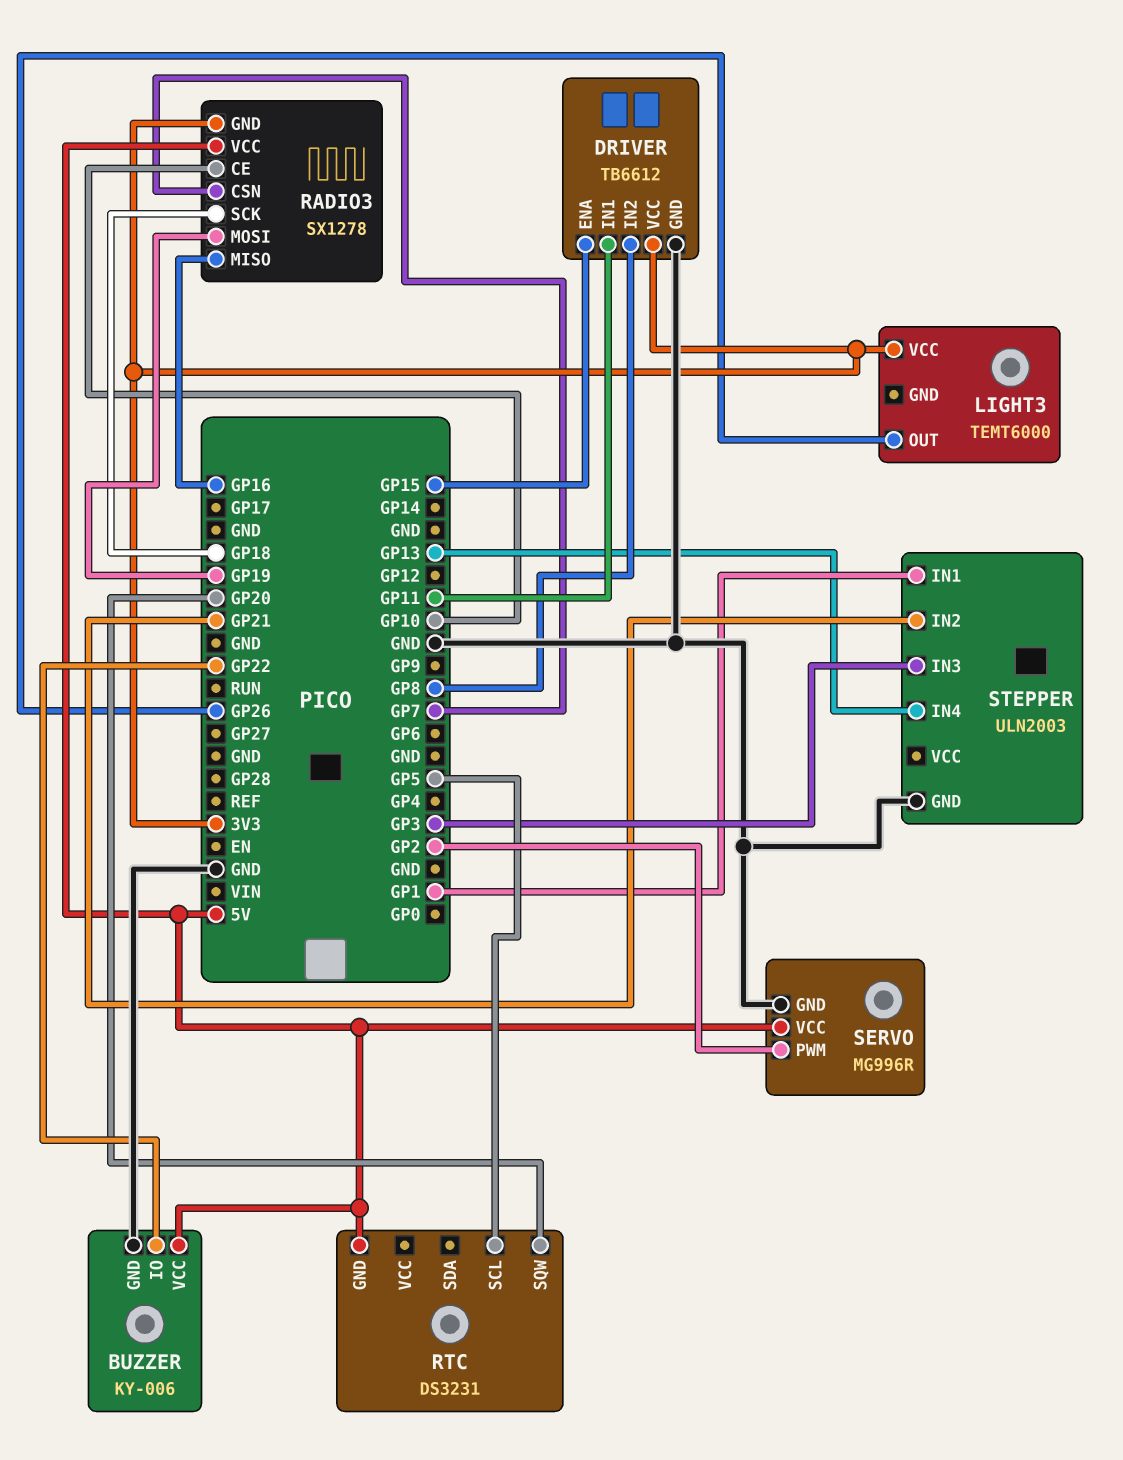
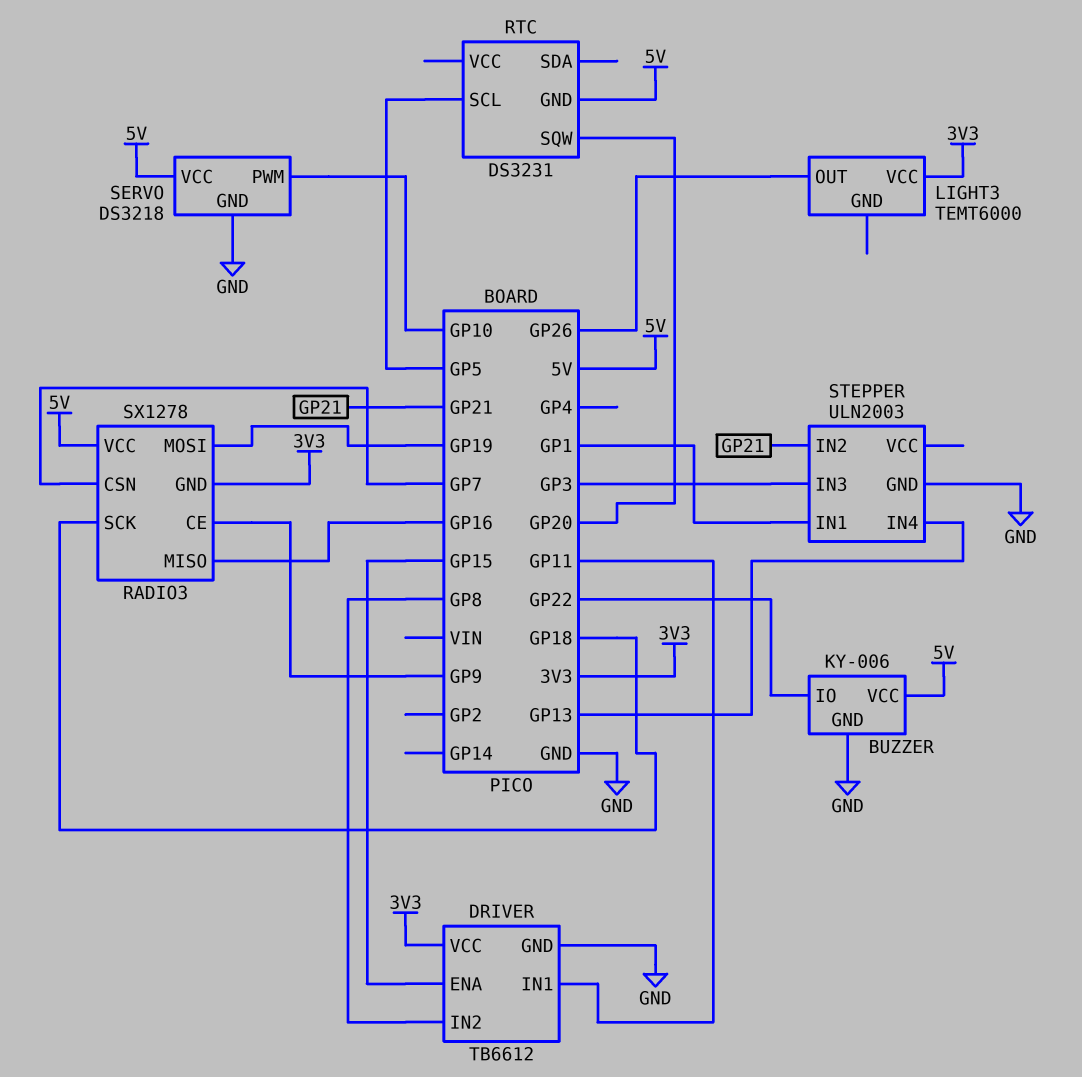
RADIO3 pin CE: GP10 -> GP9
SERVO: MG996R -> DS3218
SERVO pin PWM: GP2 -> GP10

